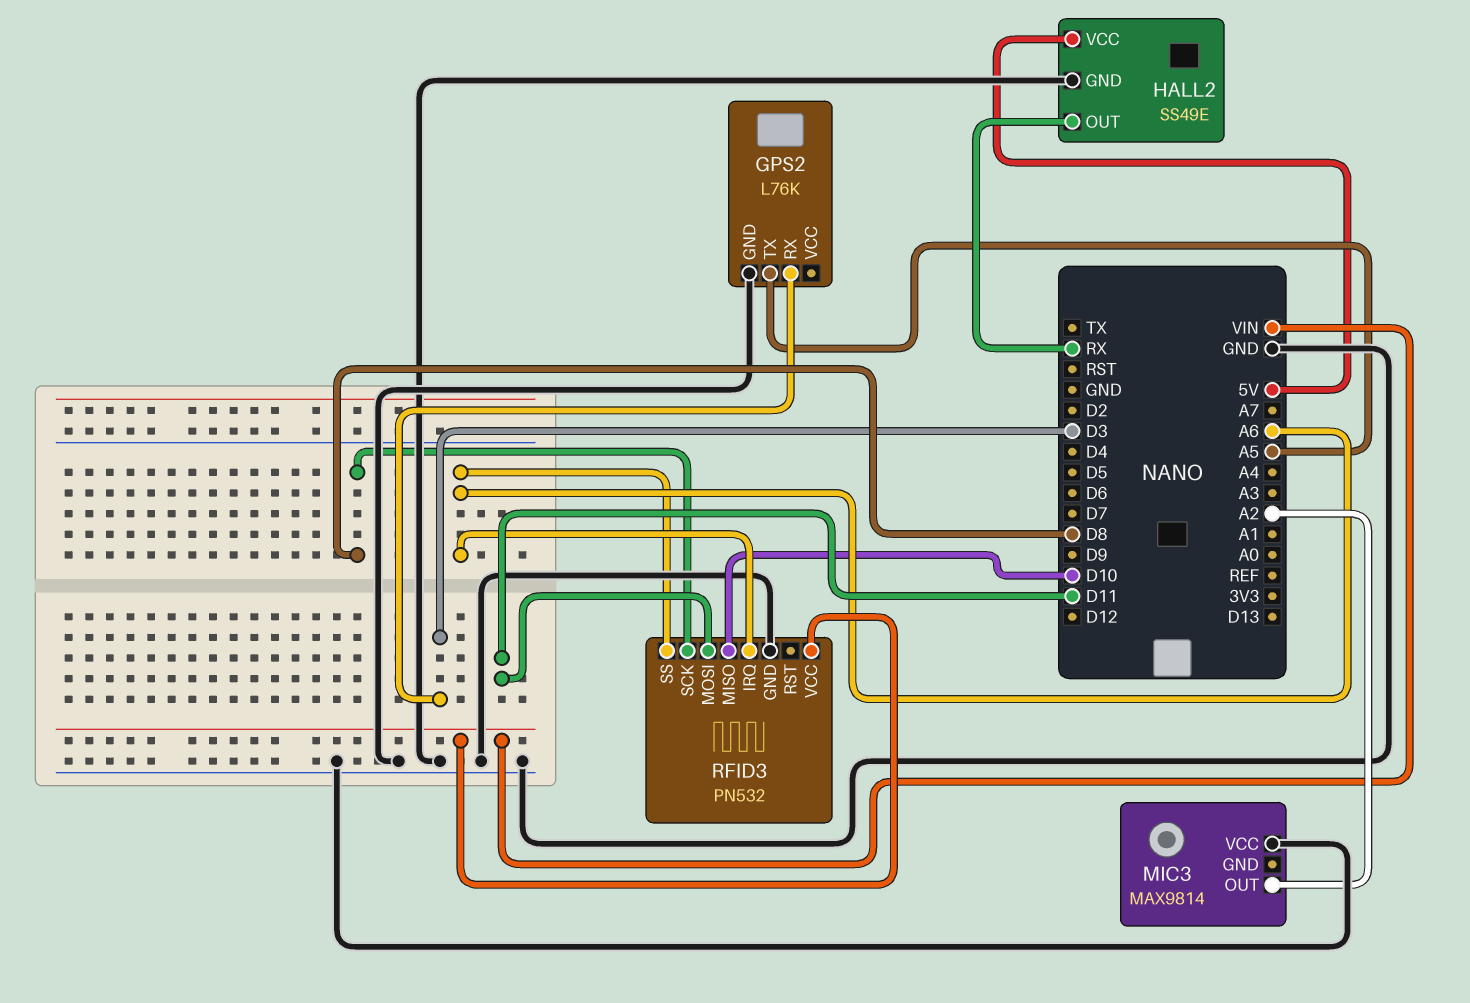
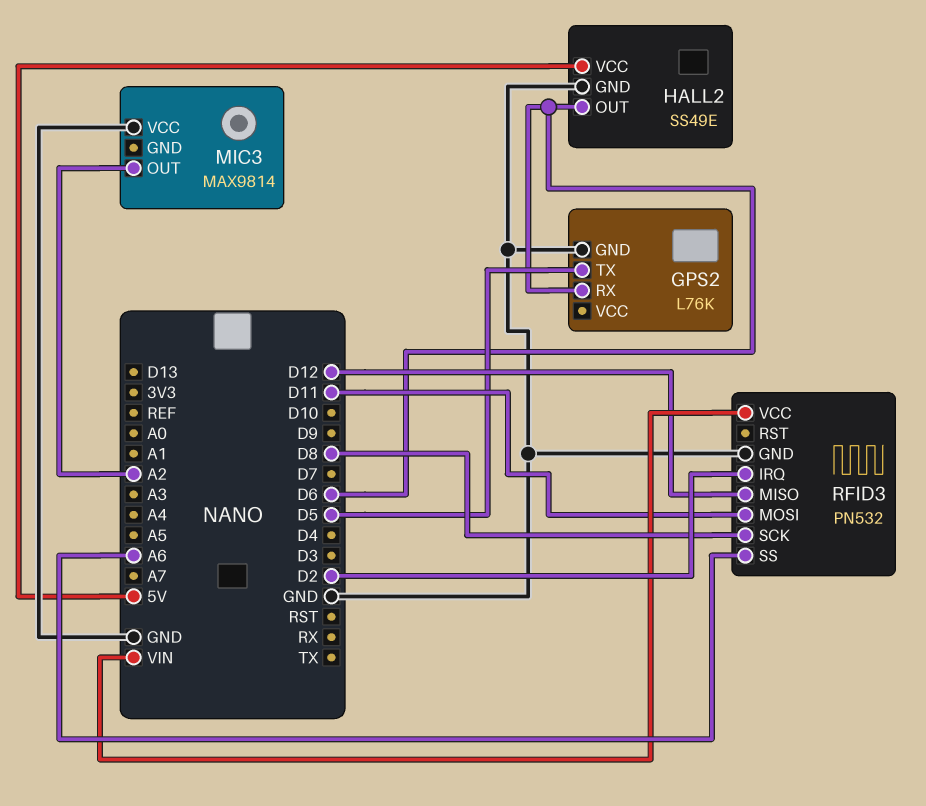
GPS2 pin RX: D3 -> D6
GPS2 pin TX: A5 -> D5
HALL2 pin OUT: RX -> D6
RFID3 pin IRQ: A6 -> D2
RFID3 pin MISO: D10 -> D12

